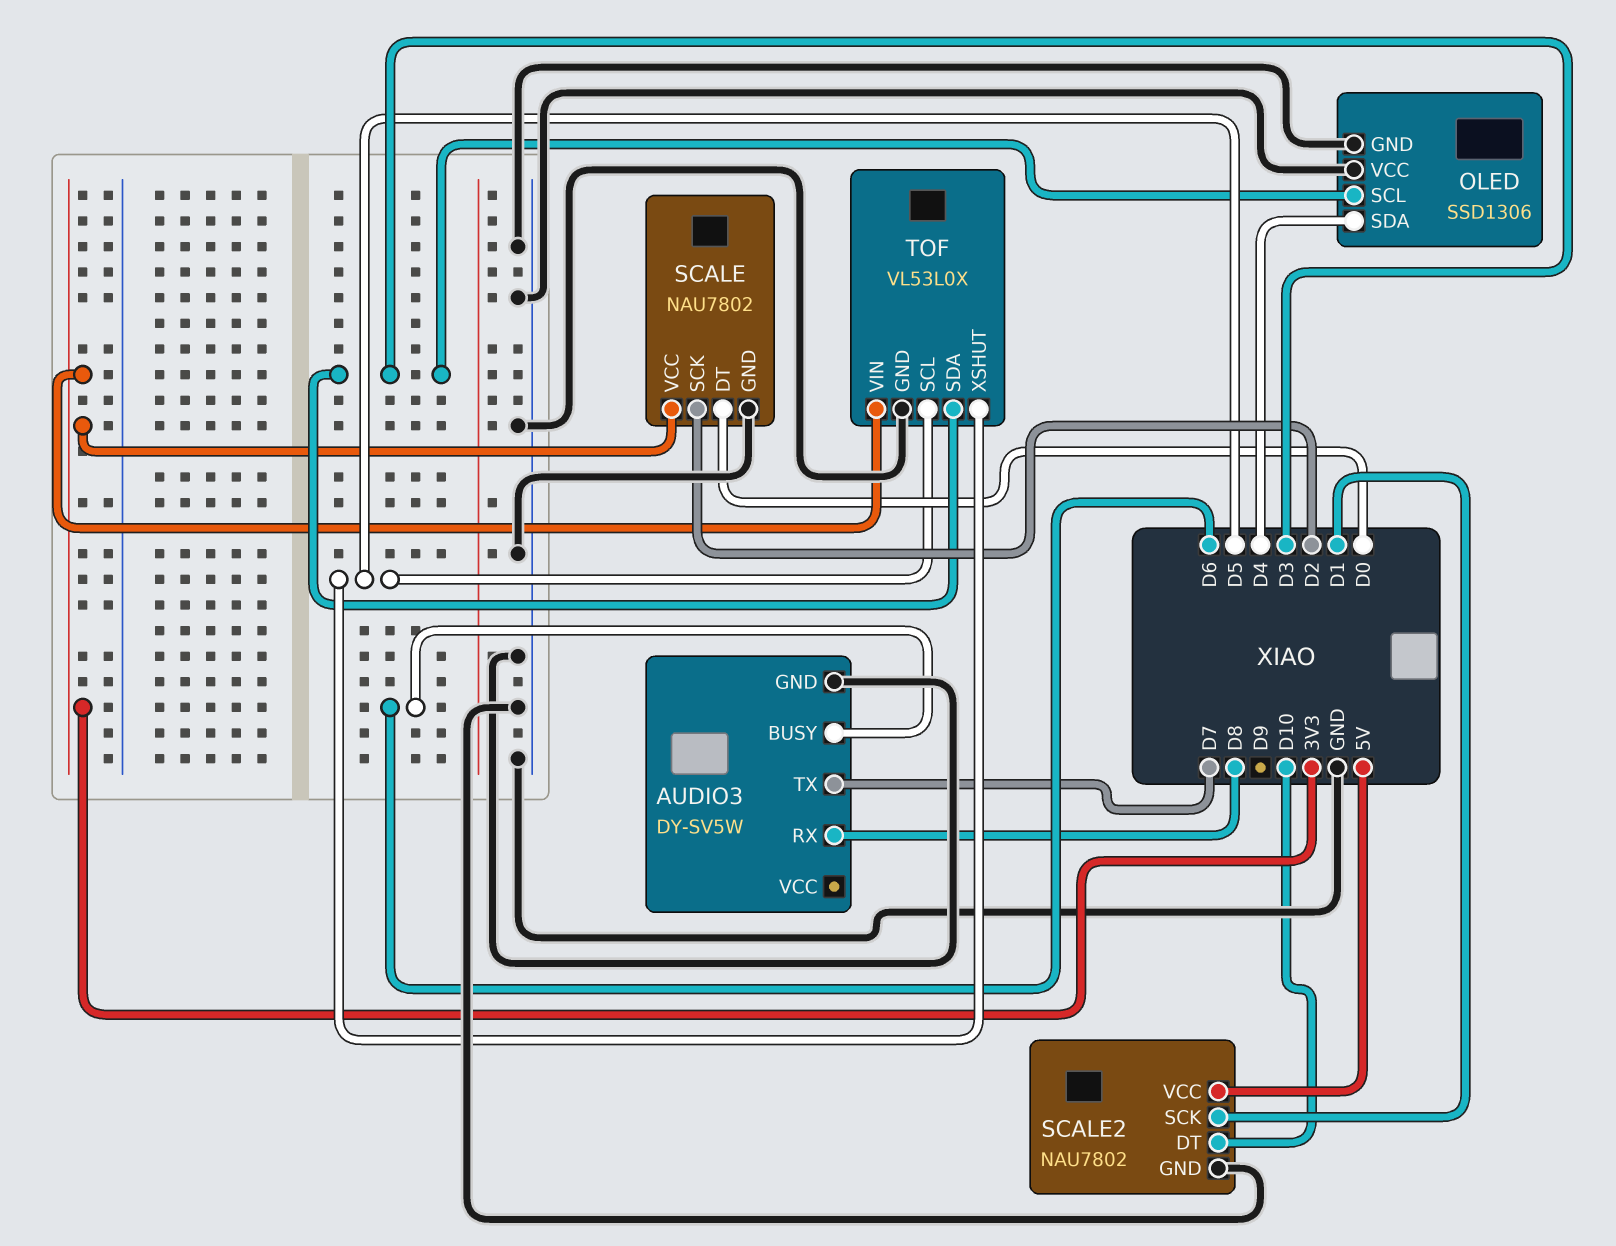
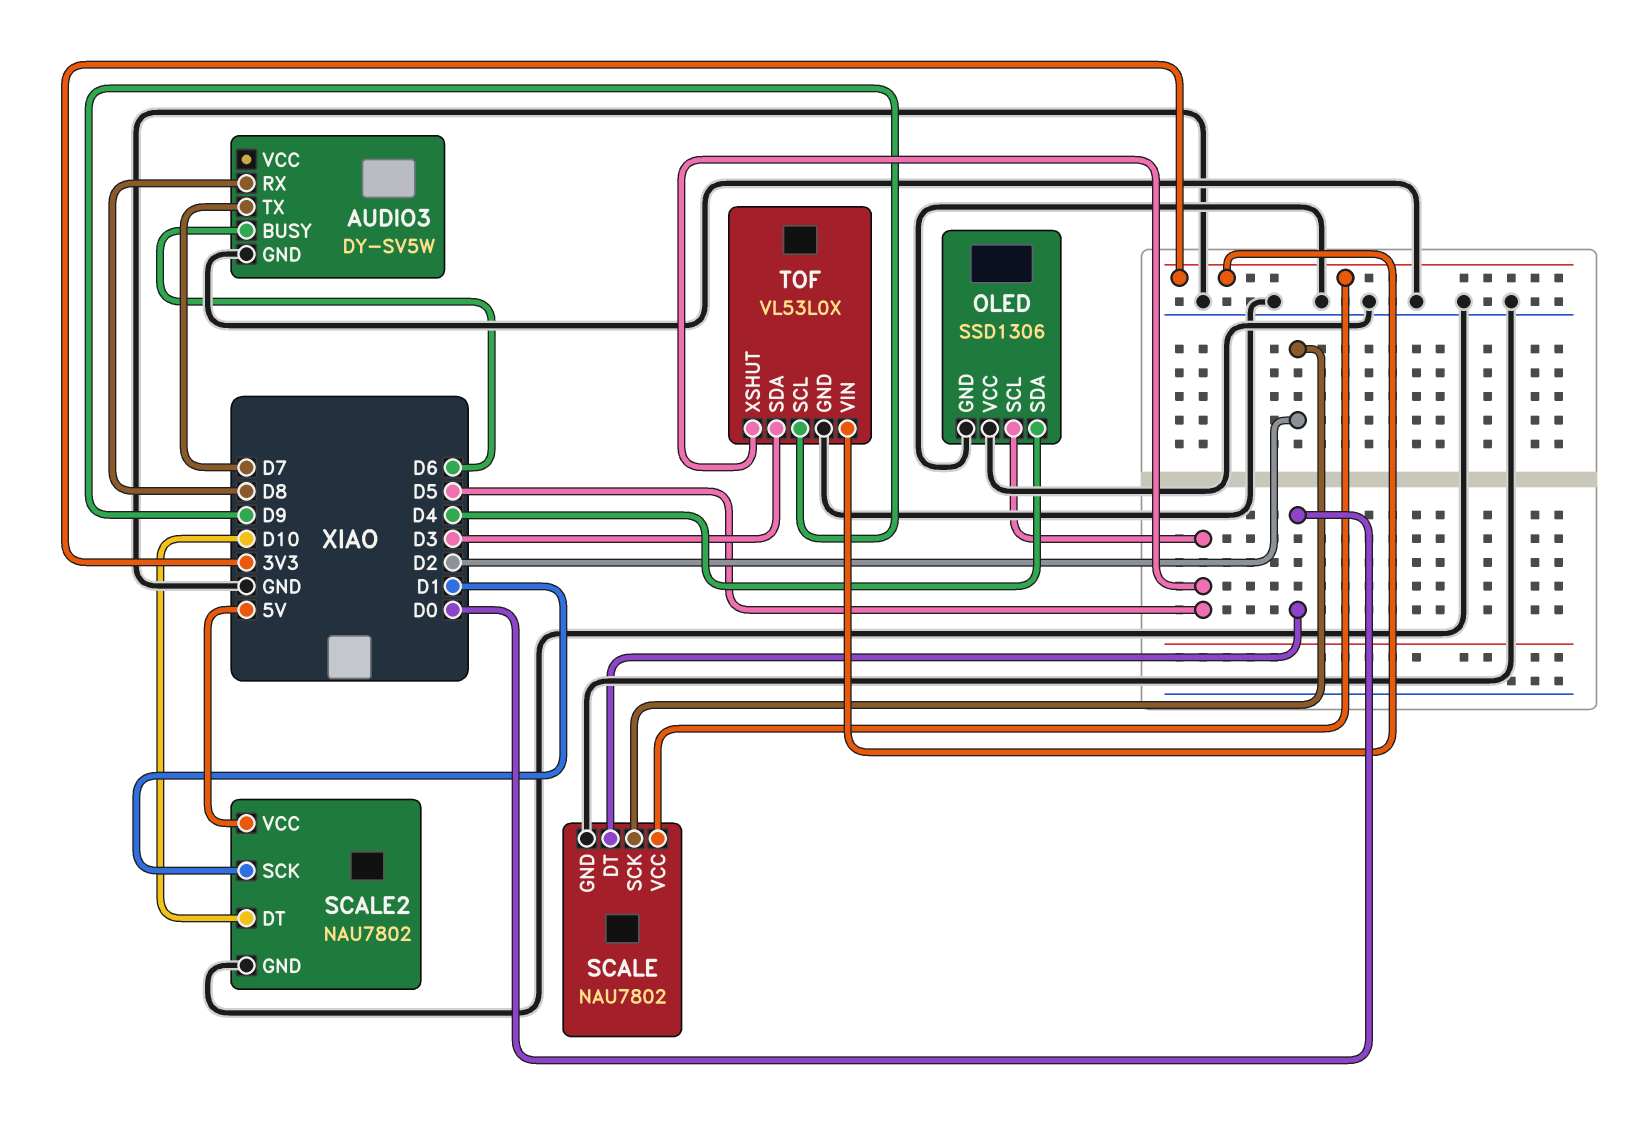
OLED pin SCL: D3 -> D5
TOF pin SCL: D5 -> D9

